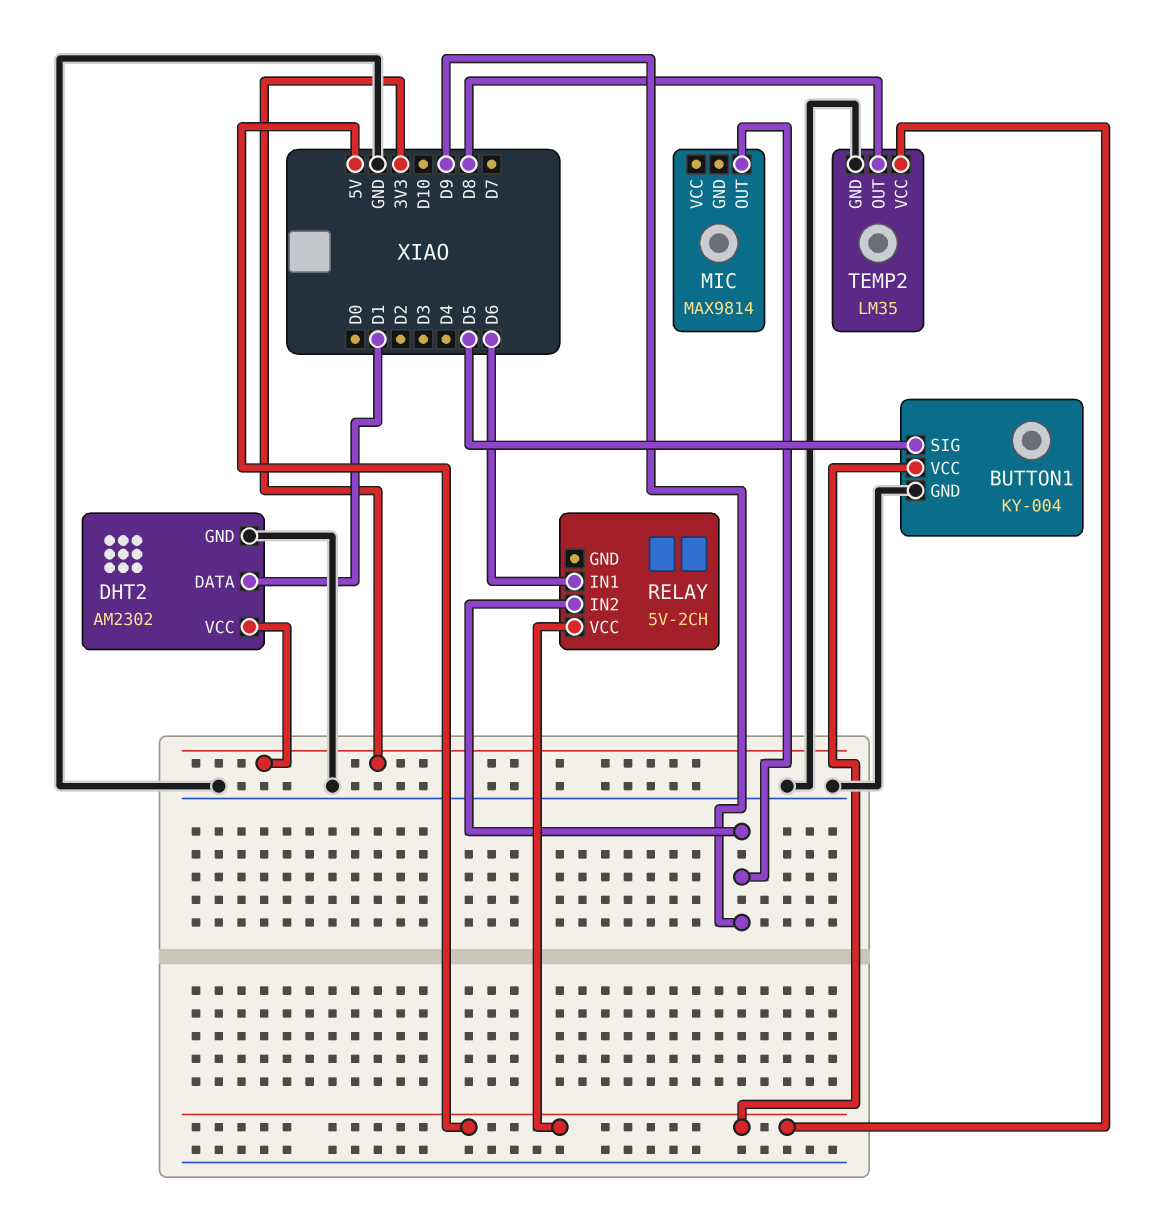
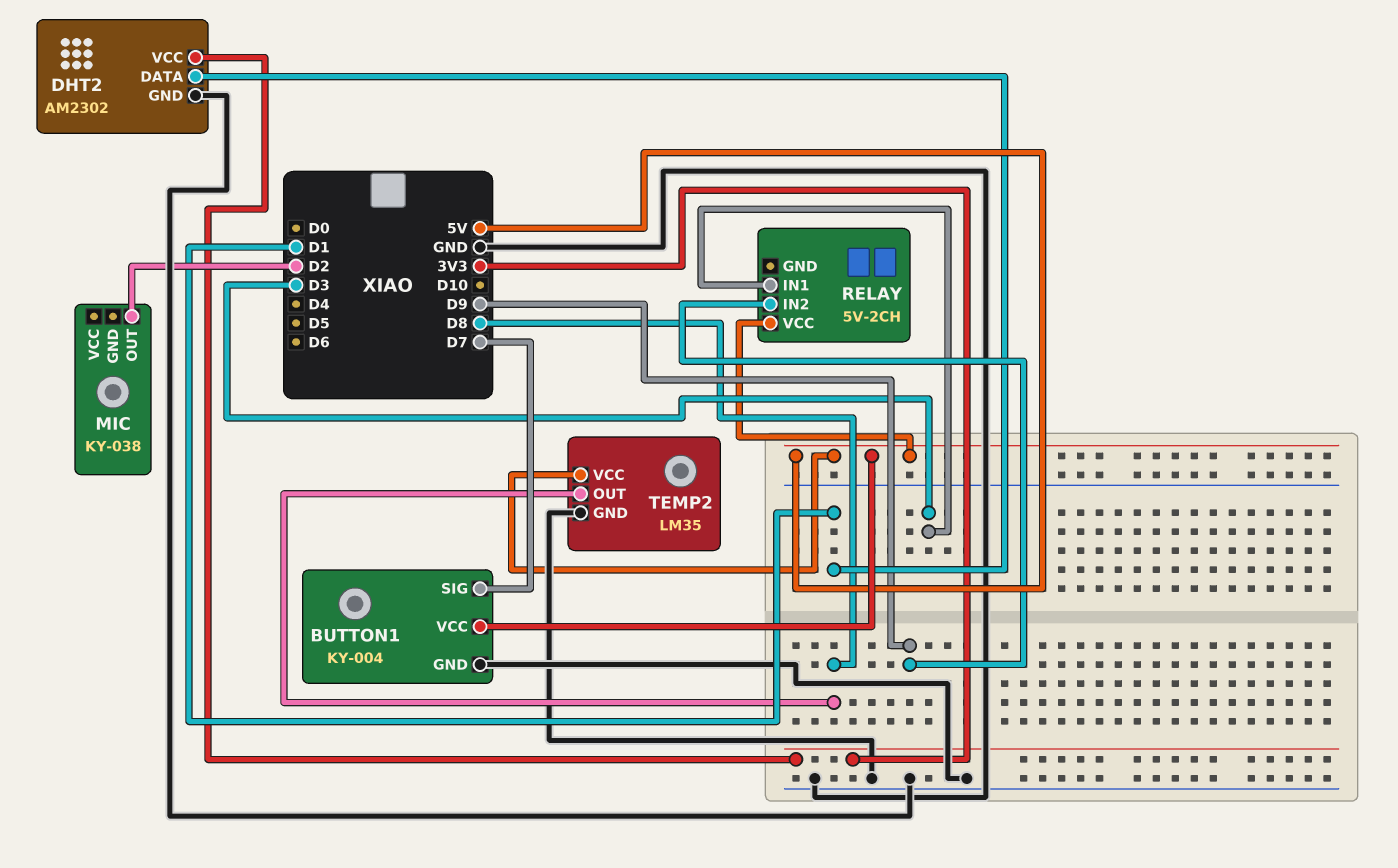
BUTTON1 pin SIG: D5 -> D7
MIC: MAX9814 -> KY-038
MIC pin OUT: D9 -> D2
RELAY pin IN1: D6 -> D3

